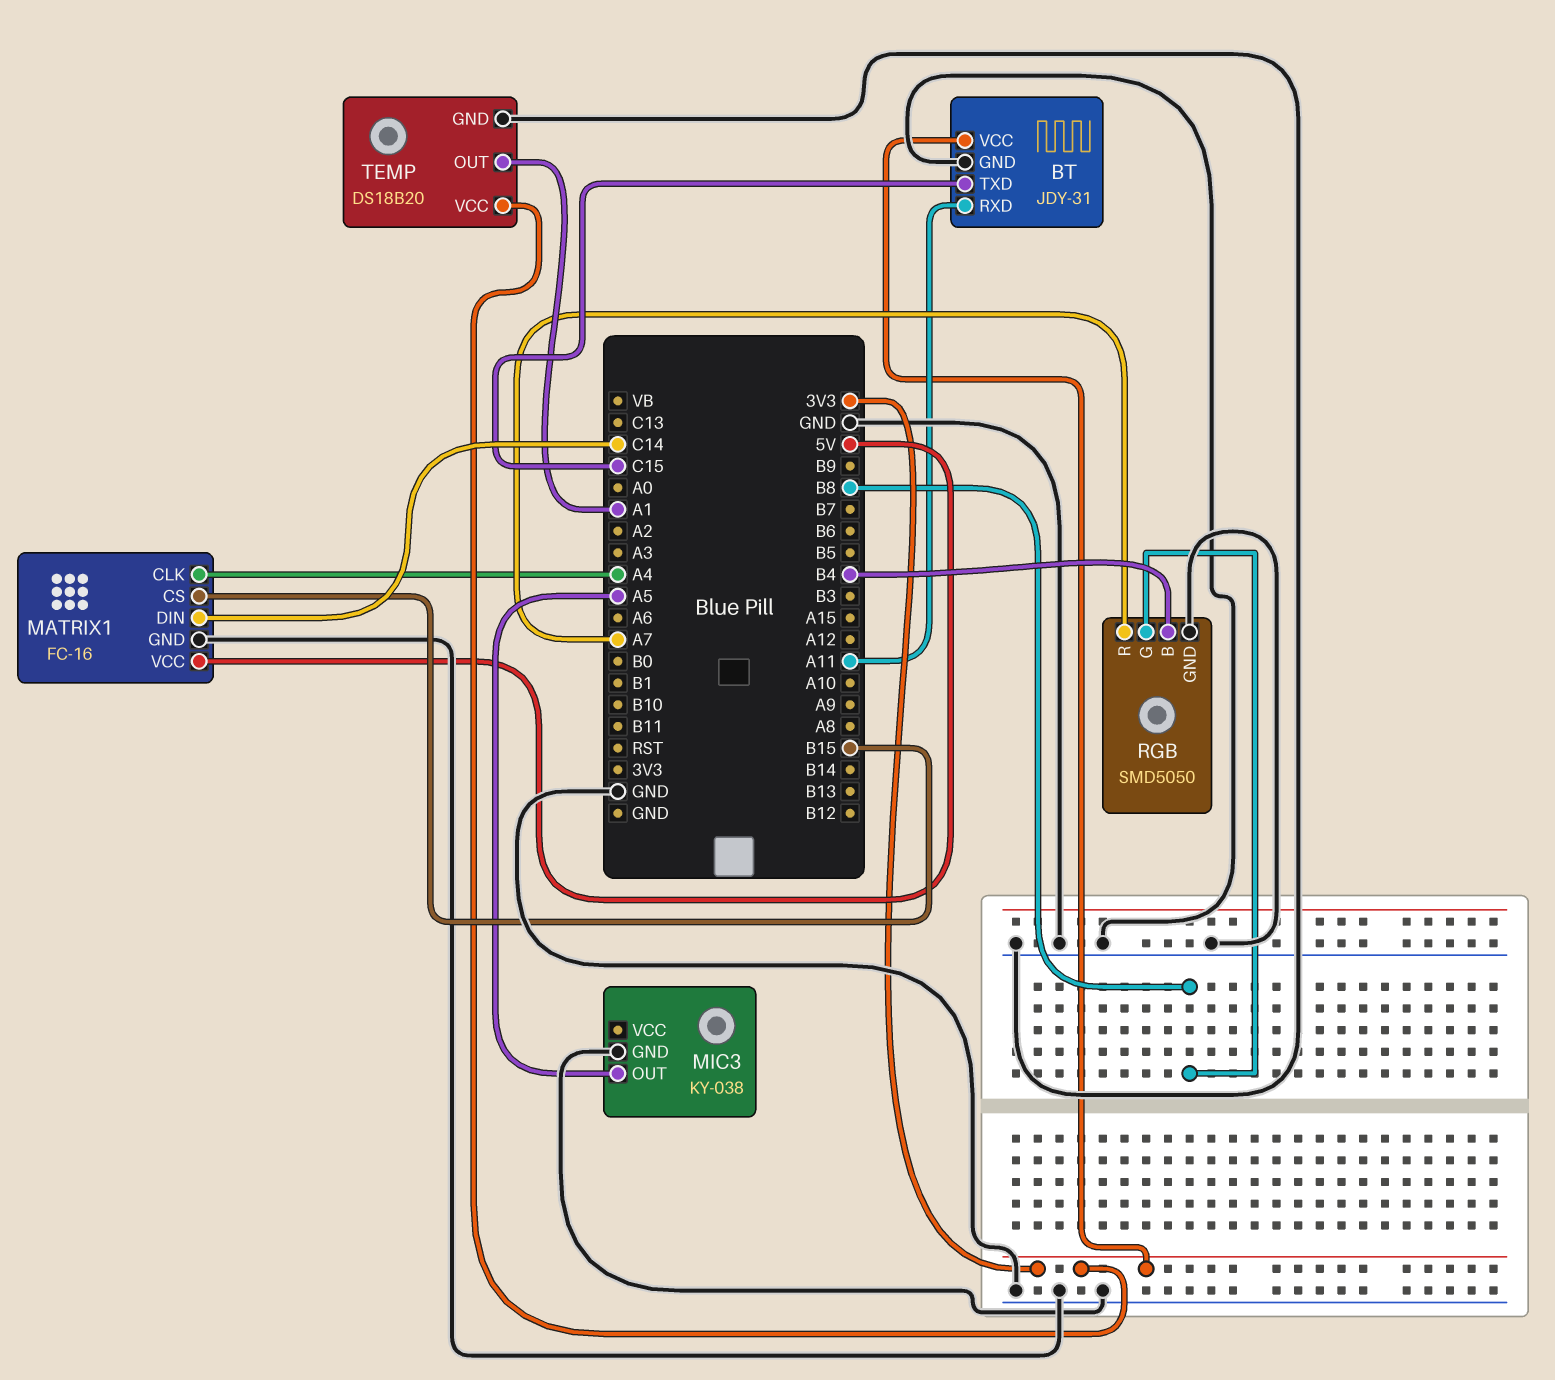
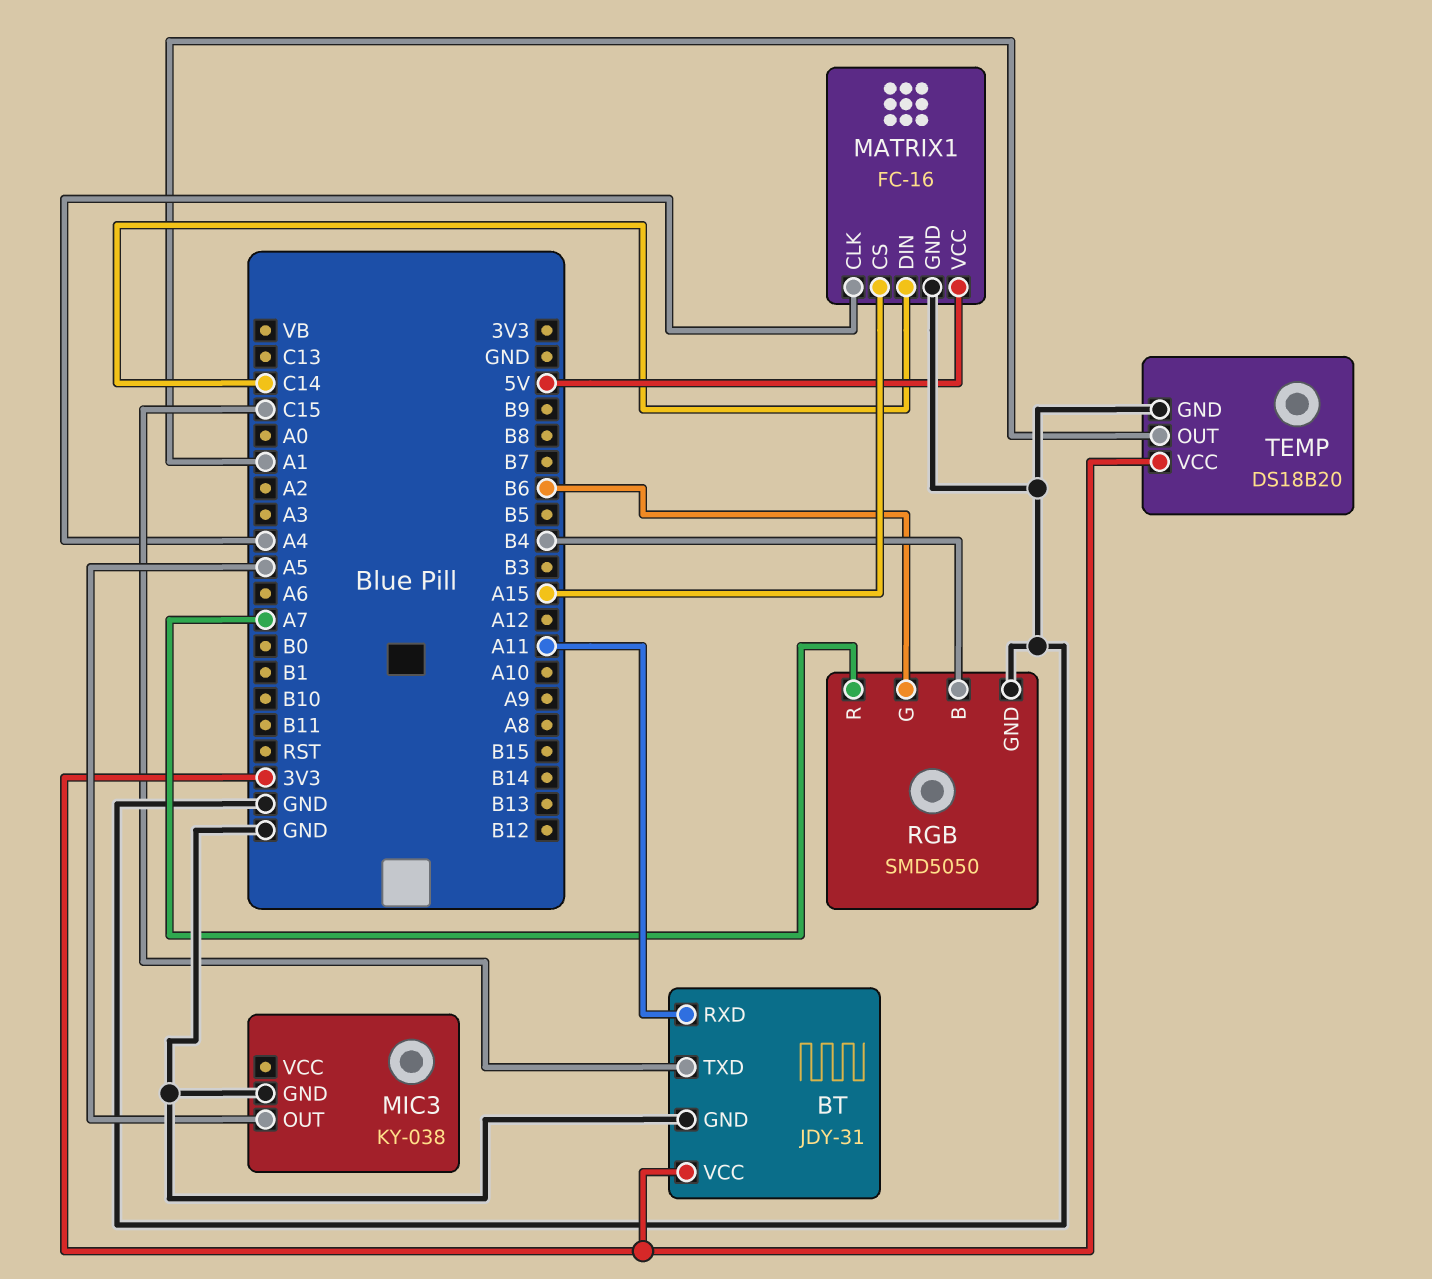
MATRIX1 pin CS: B15 -> A15
RGB pin G: B8 -> B6

